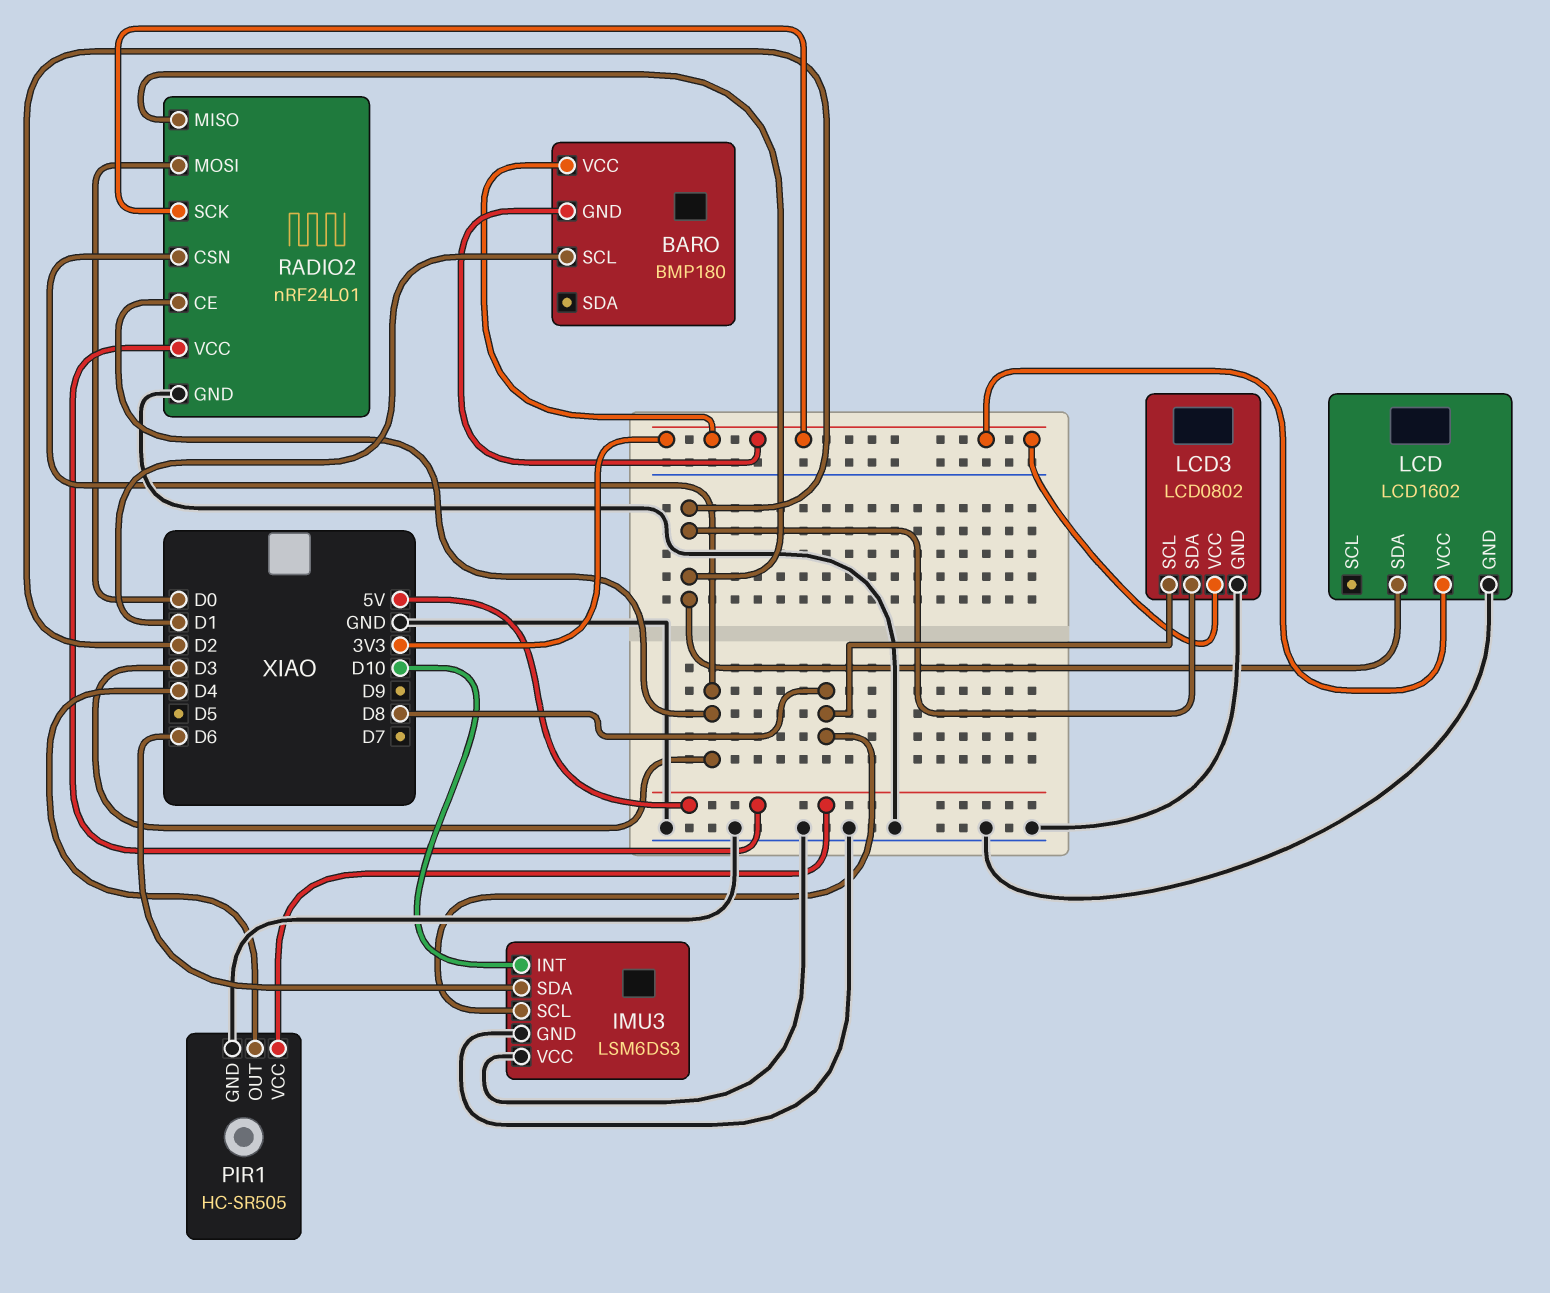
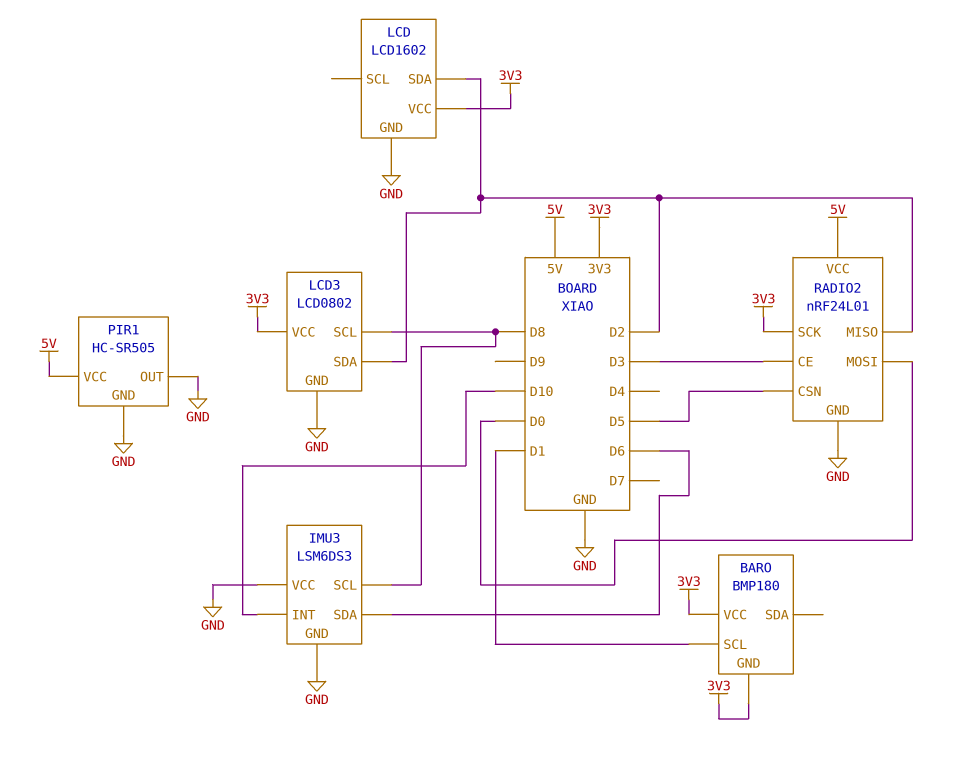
PIR1 pin OUT: D4 -> GND
RADIO2 pin CSN: D3 -> D5

